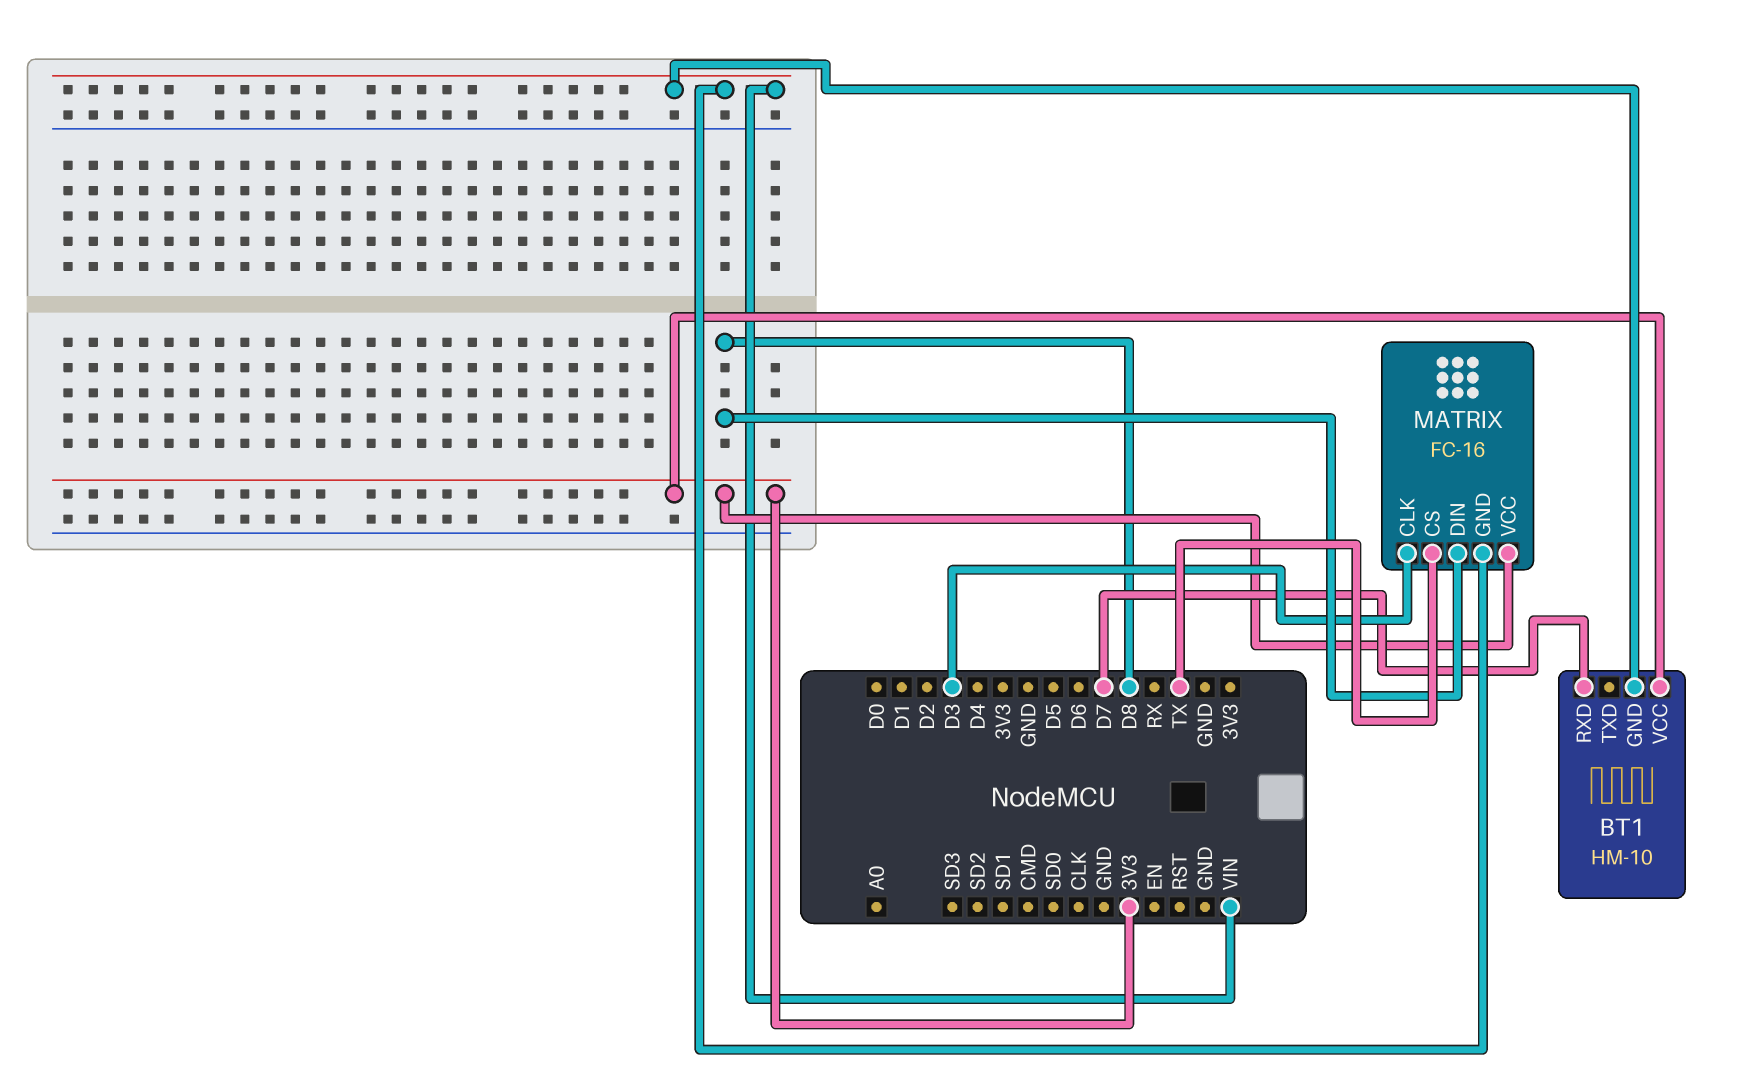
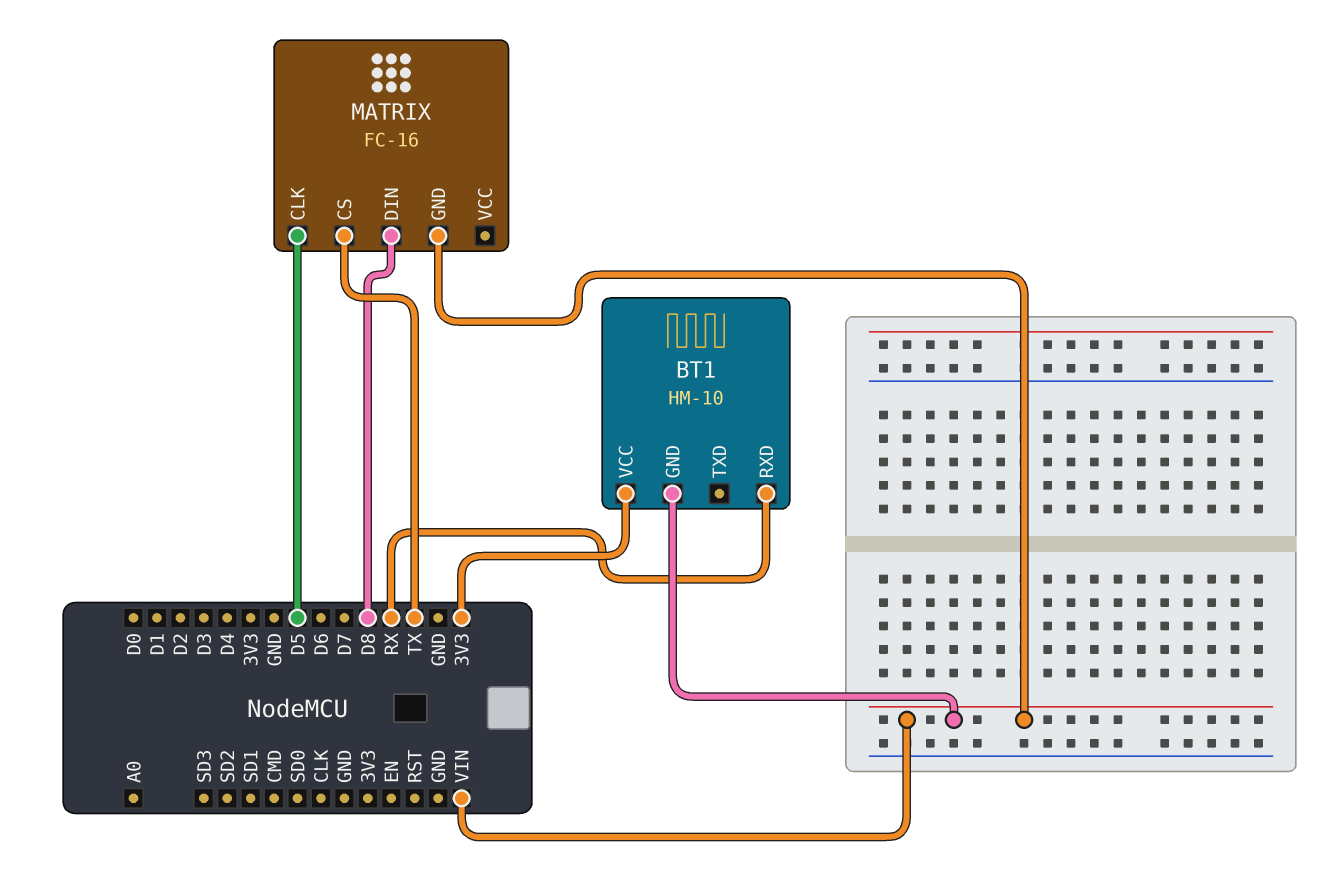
BT1 pin RXD: D7 -> RX
MATRIX pin CLK: D3 -> D5
MATRIX pin VCC: 3V3 -> none

